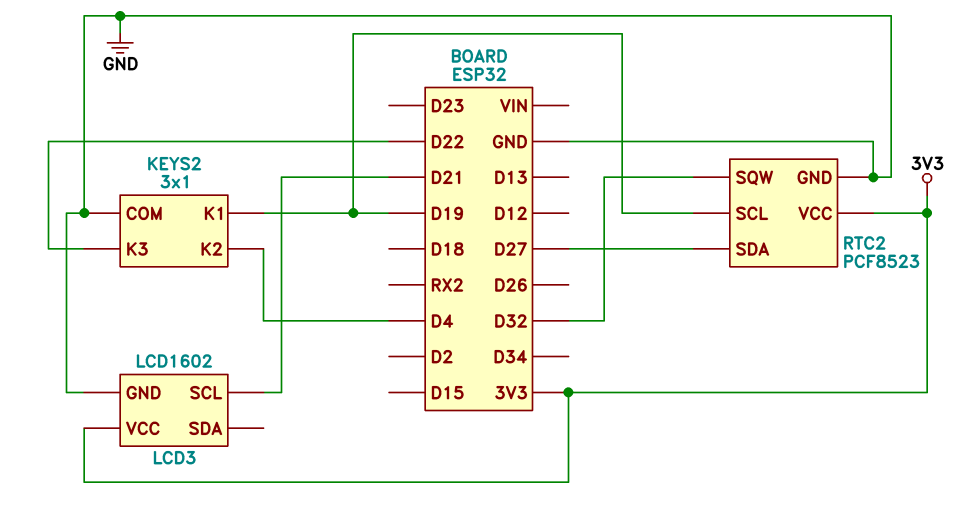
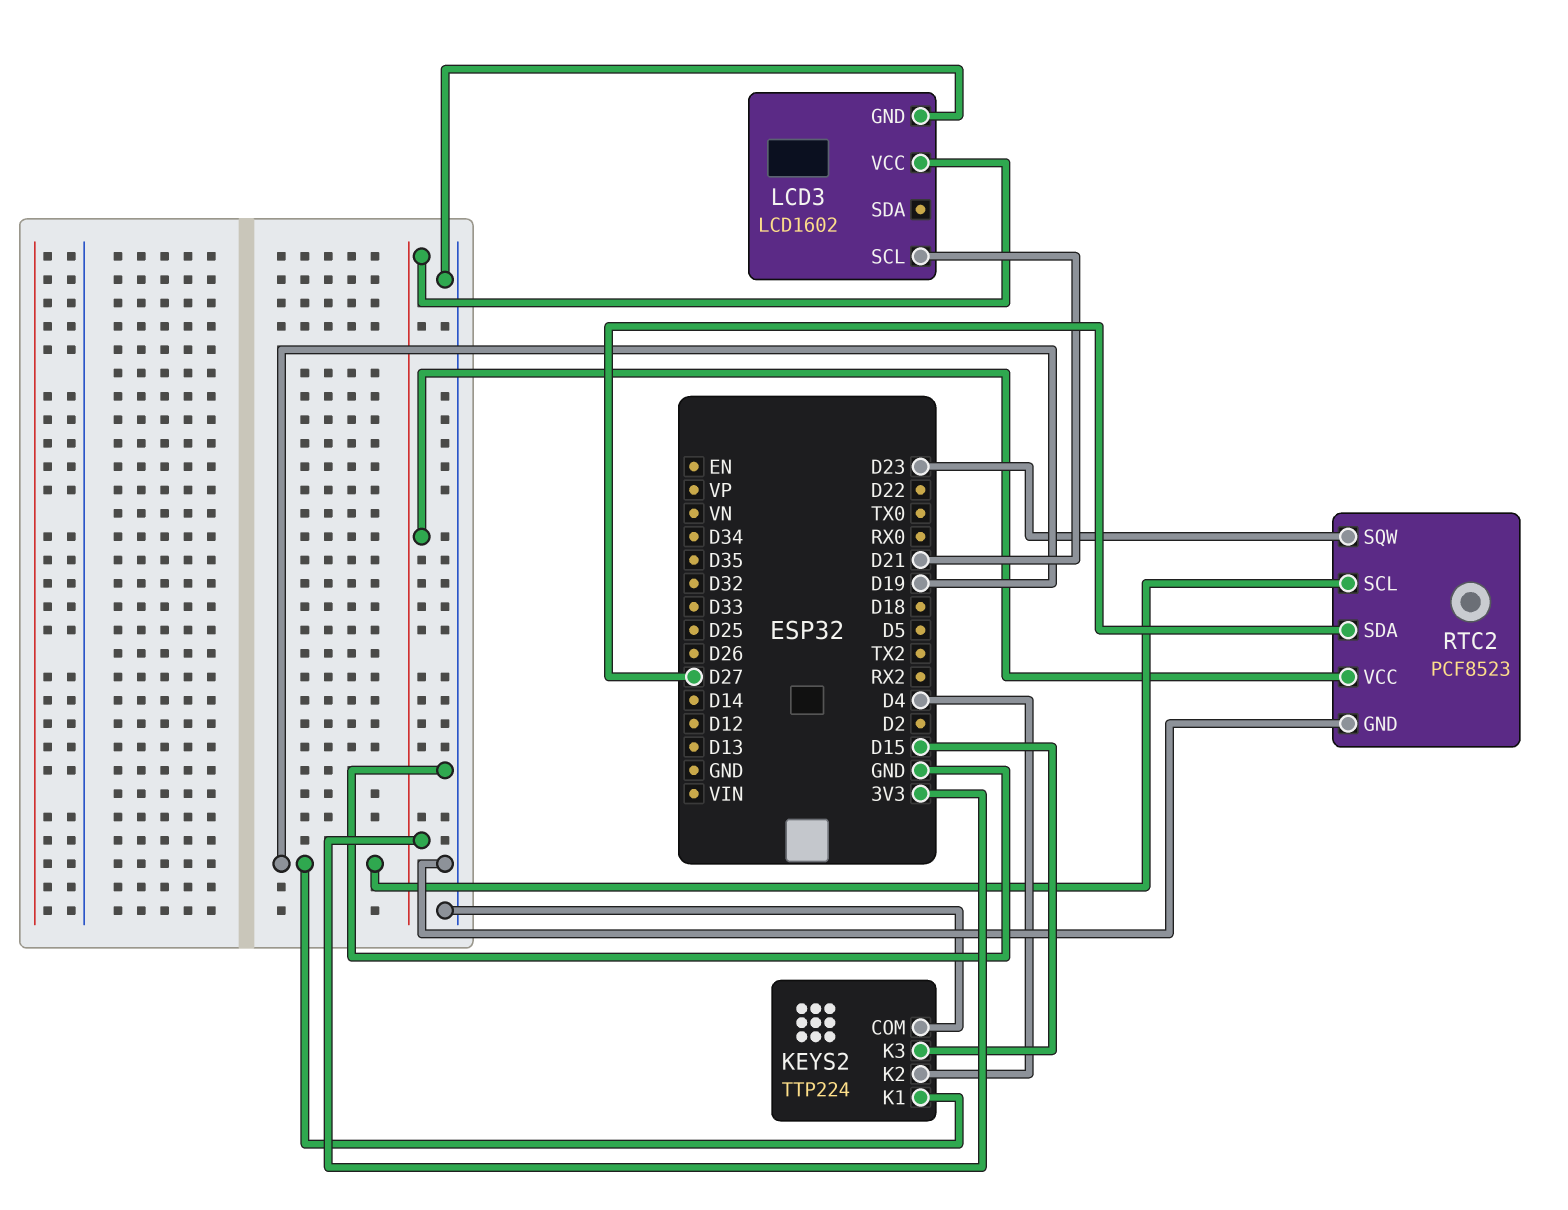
KEYS2: 3x1 -> TTP224
KEYS2 pin K3: D22 -> D15
RTC2 pin SQW: D32 -> D23

